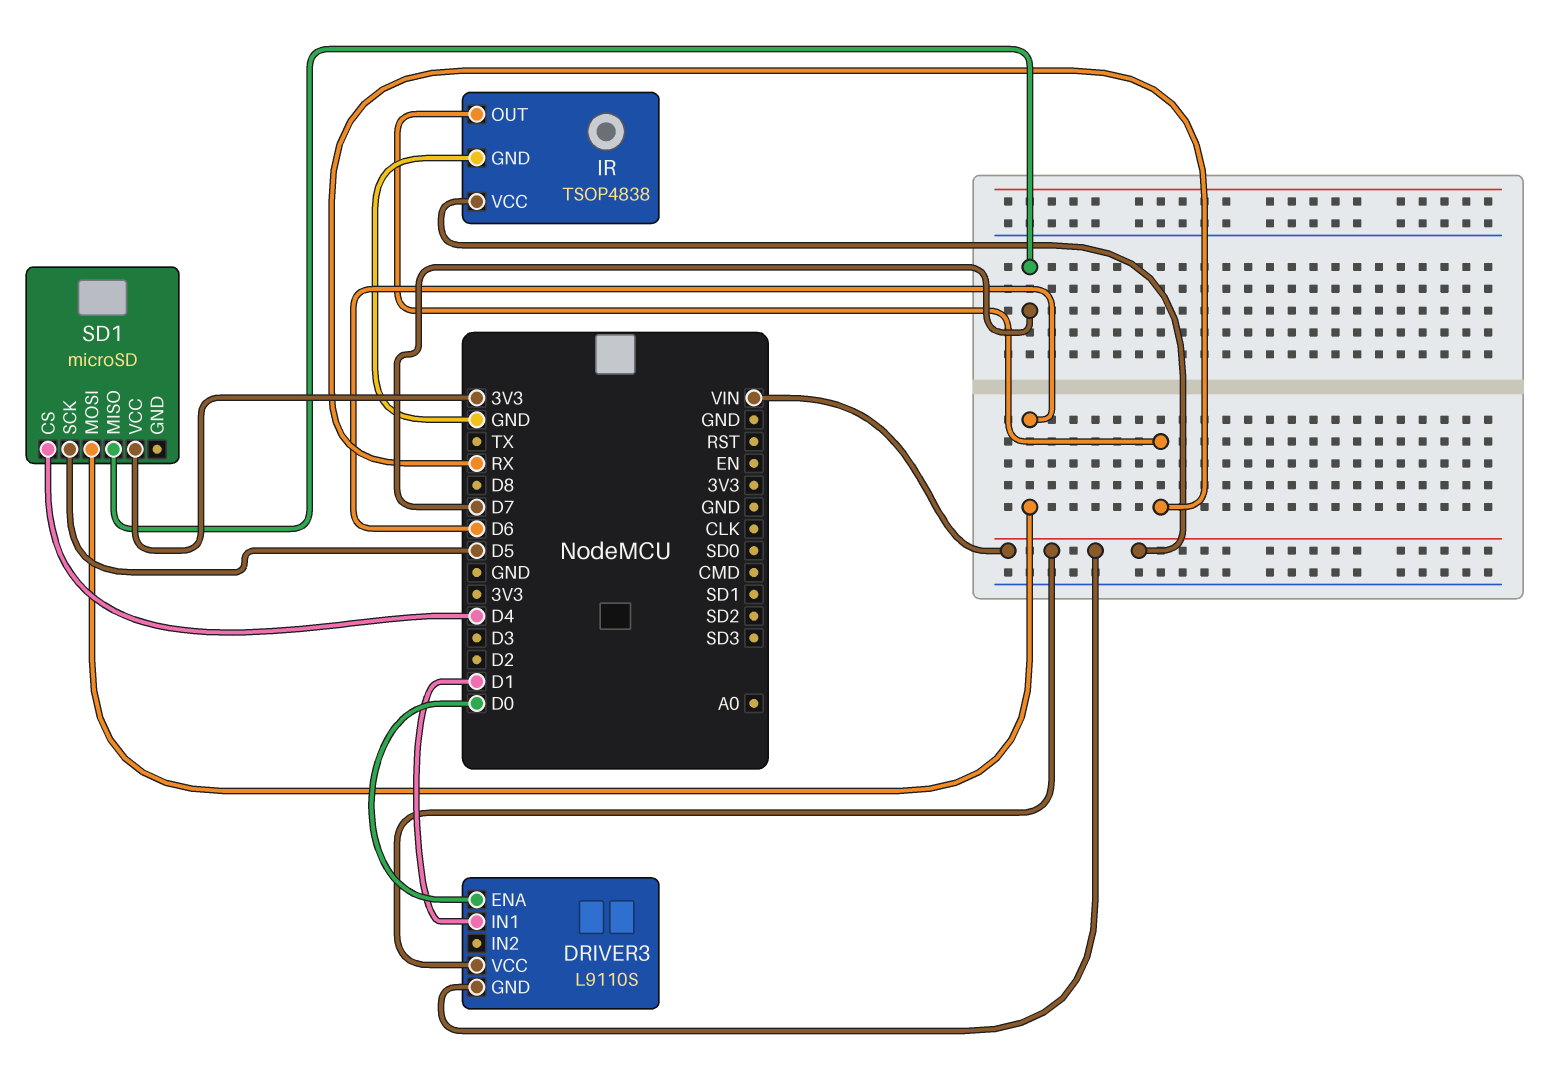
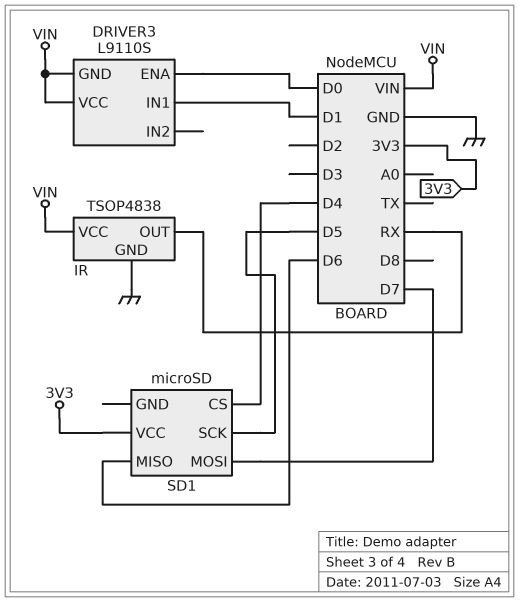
SD1 pin MISO: D7 -> D6
SD1 pin MOSI: D6 -> D7

